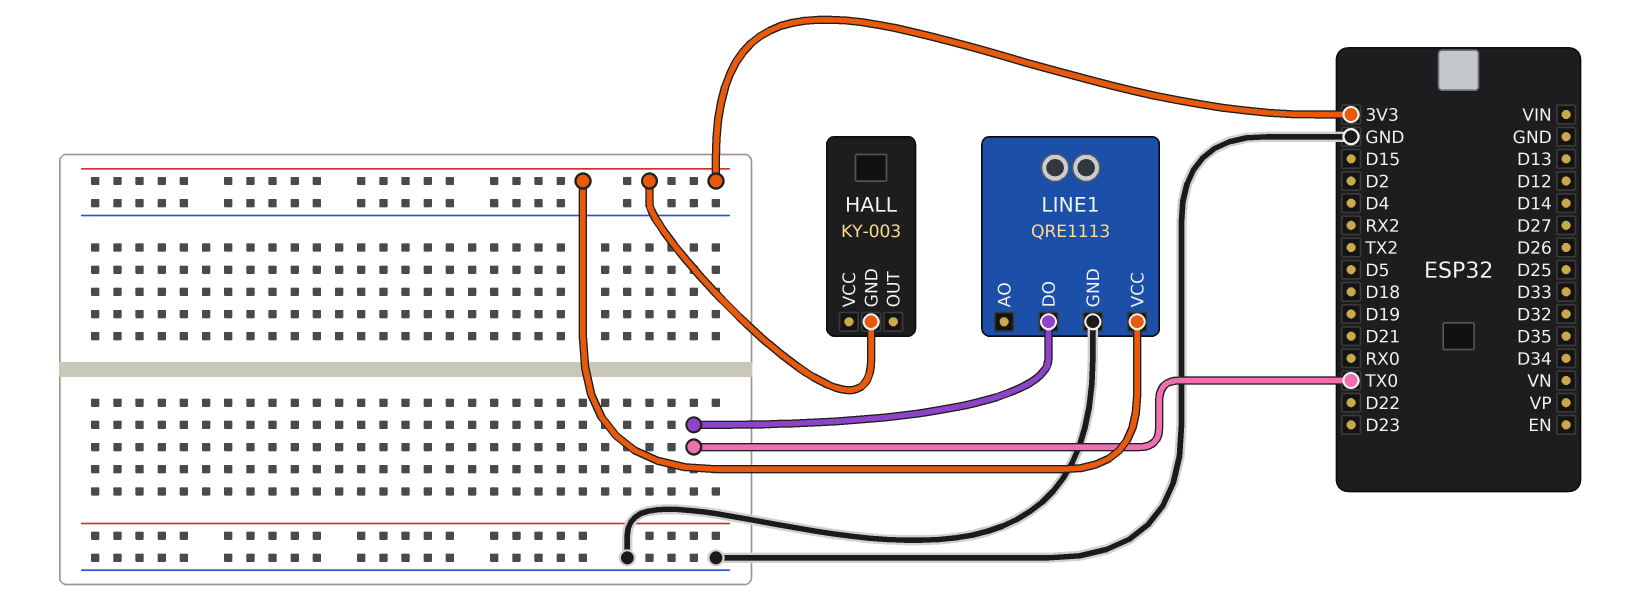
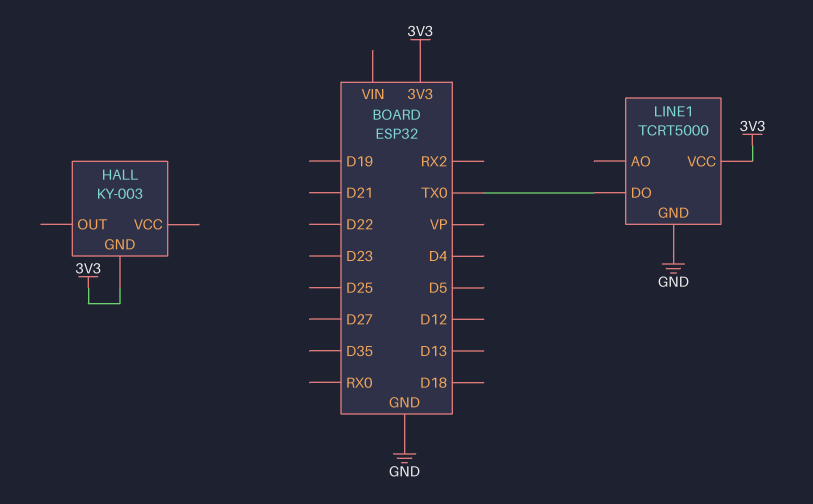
LINE1: QRE1113 -> TCRT5000

